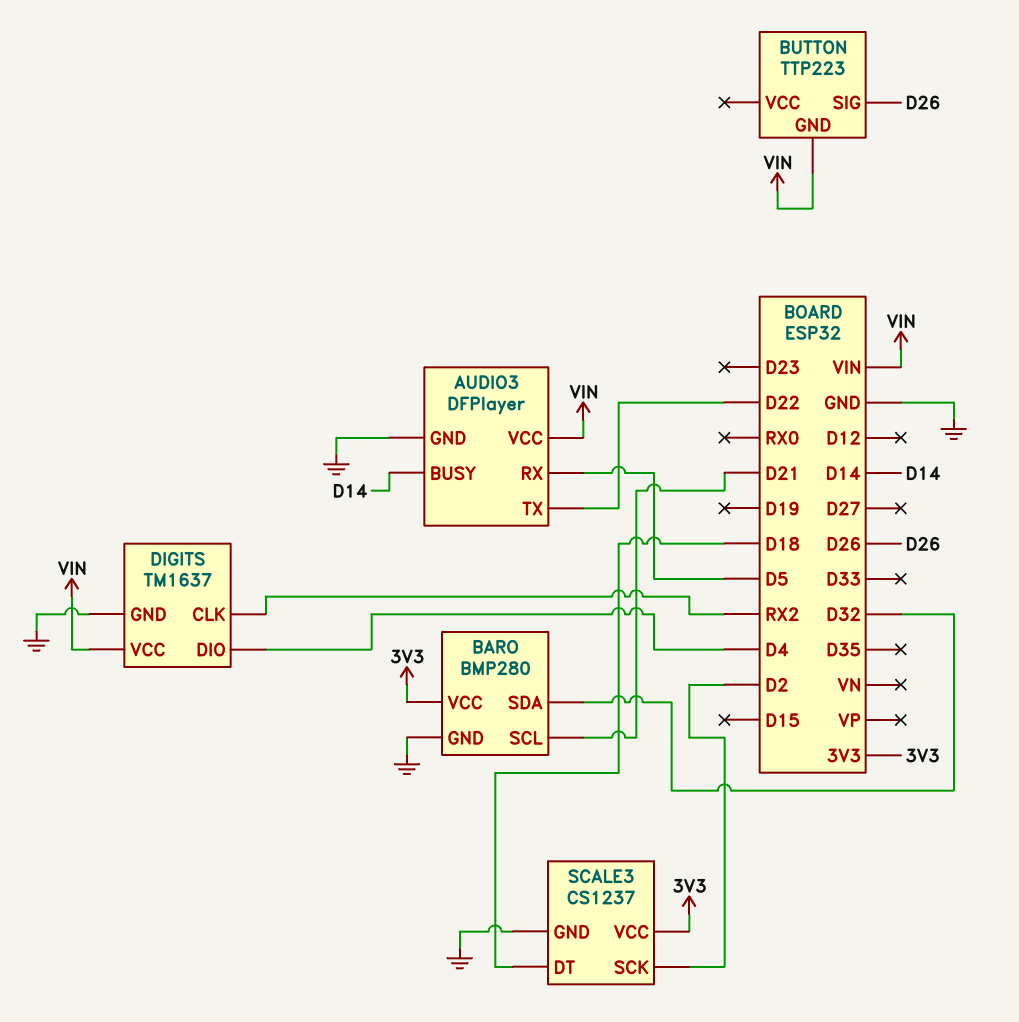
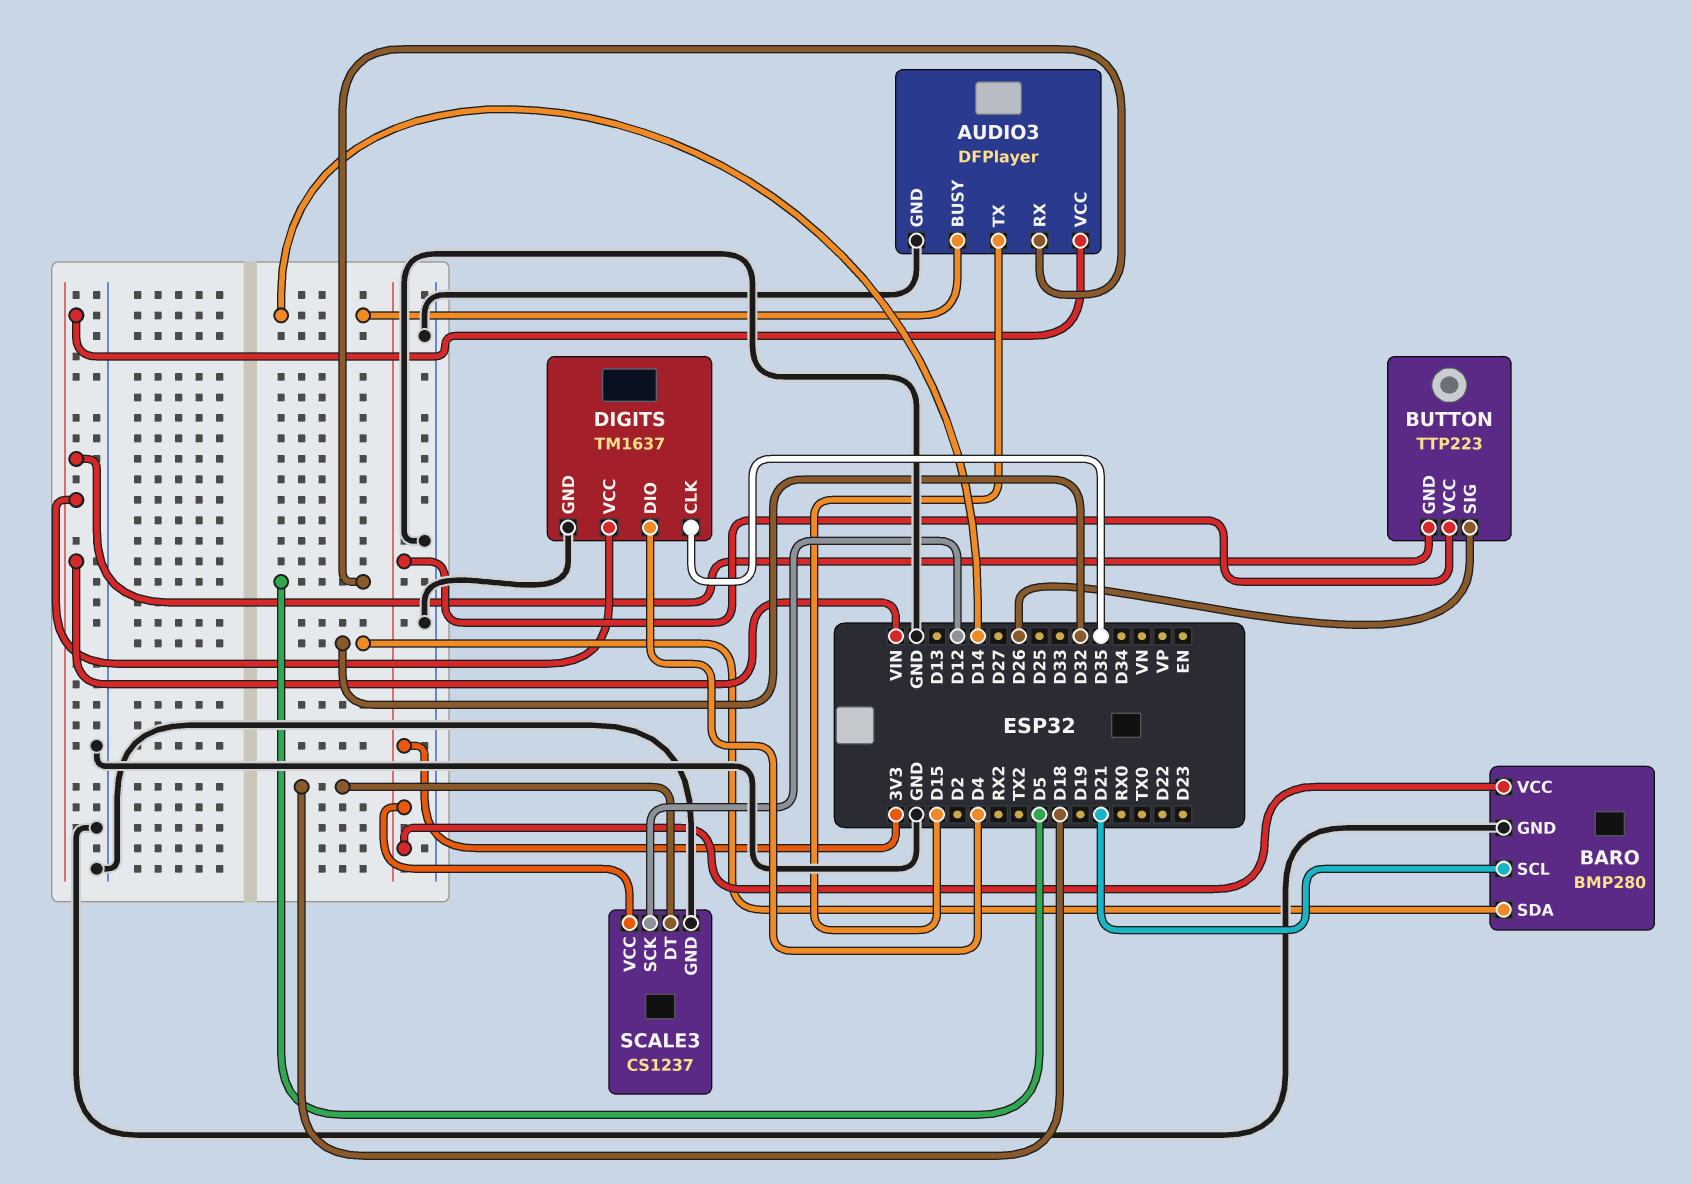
AUDIO3 pin TX: D22 -> D15
BUTTON pin VCC: none -> 3V3
DIGITS pin CLK: RX2 -> D35
SCALE3 pin SCK: D2 -> D12

